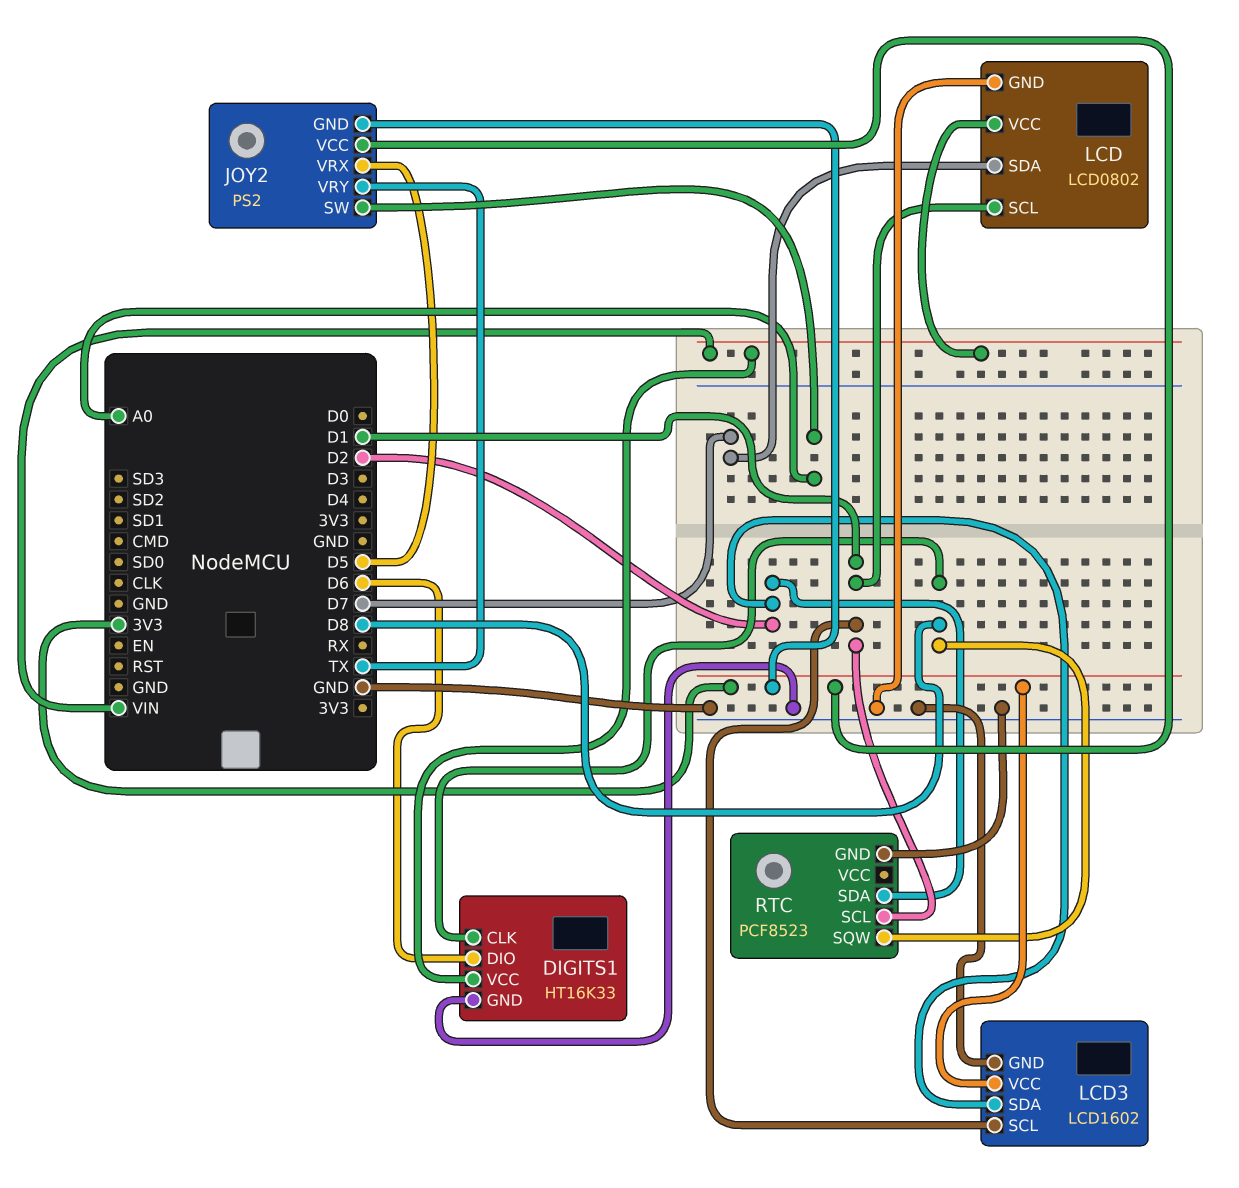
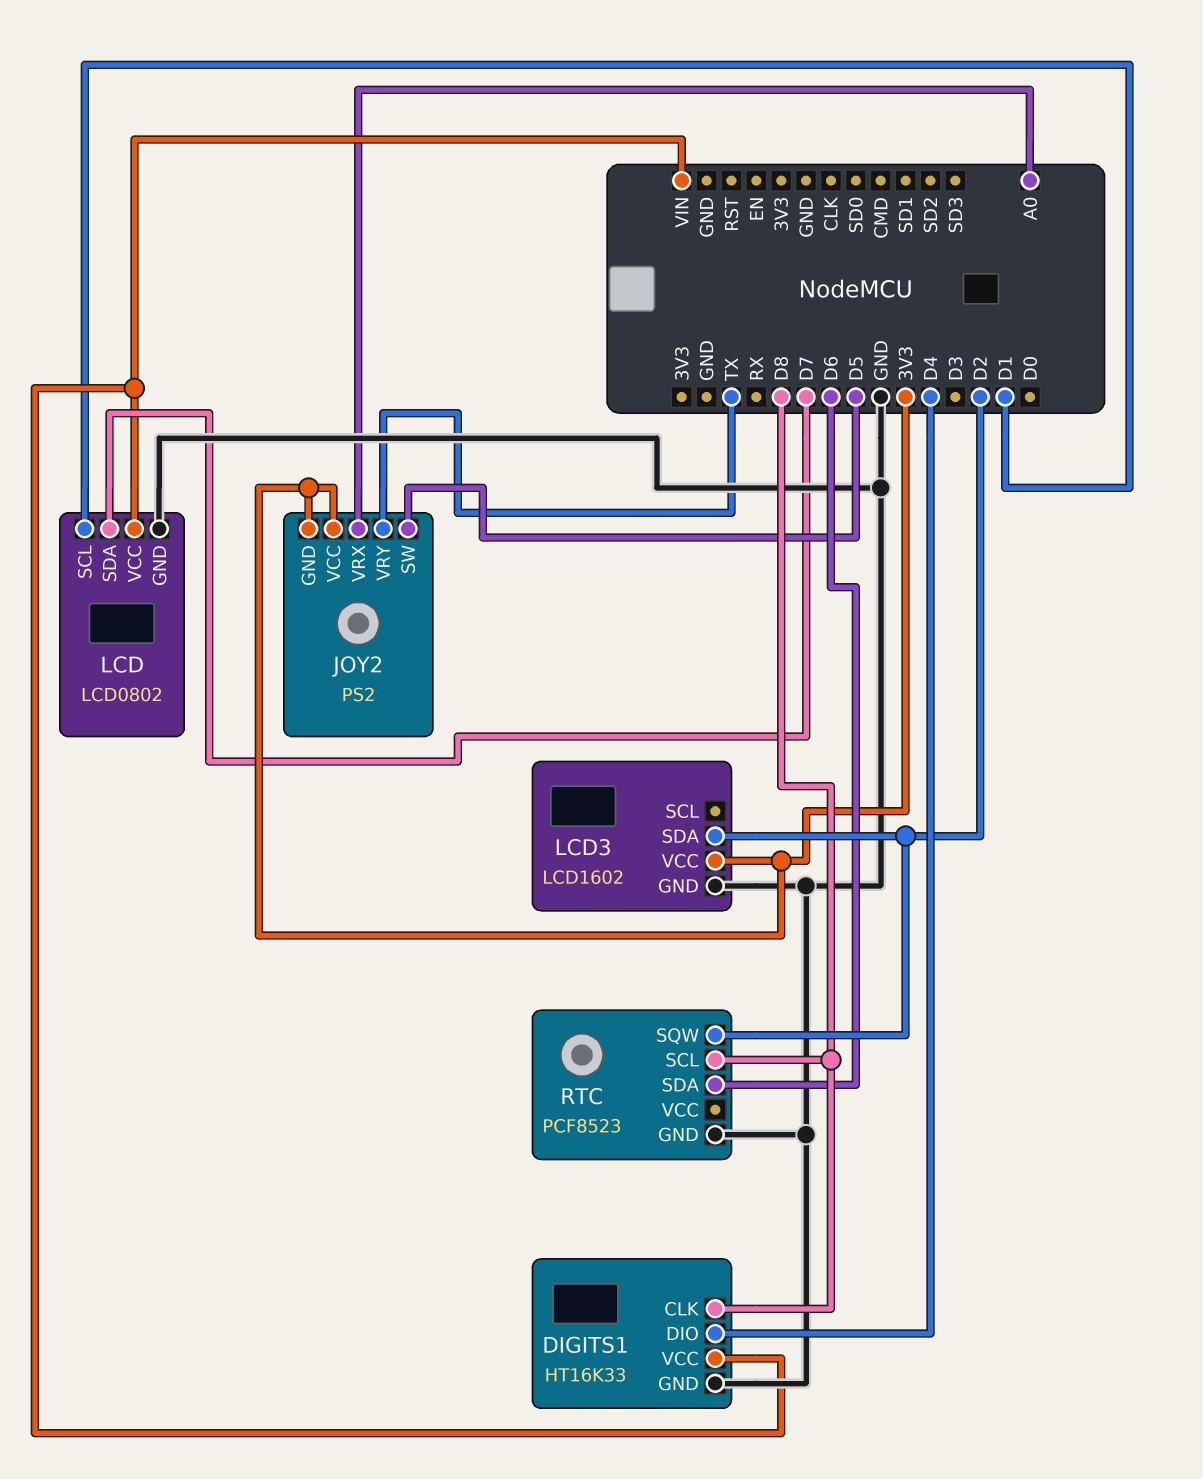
DIGITS1 pin DIO: D6 -> D4
JOY2 pin SW: A0 -> D5
JOY2 pin VRX: D5 -> A0
LCD3 pin SCL: D1 -> none
RTC pin SCL: D1 -> D8
RTC pin SDA: D2 -> D6
RTC pin SQW: D8 -> D2

